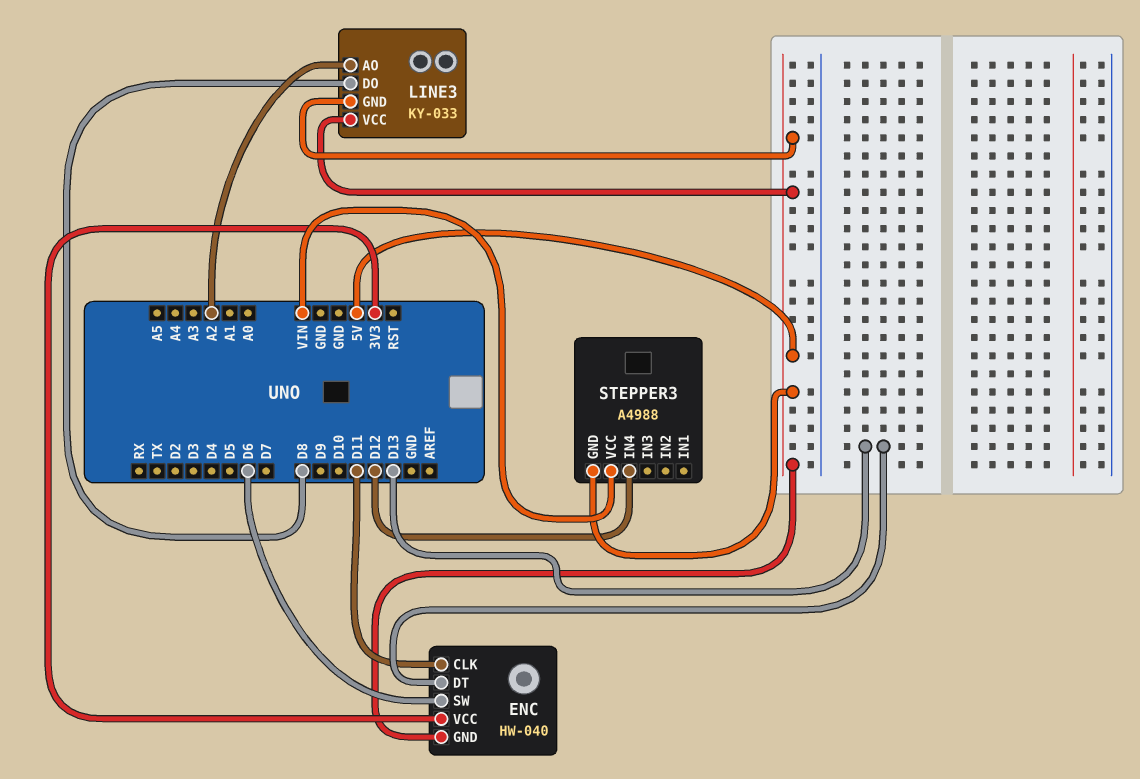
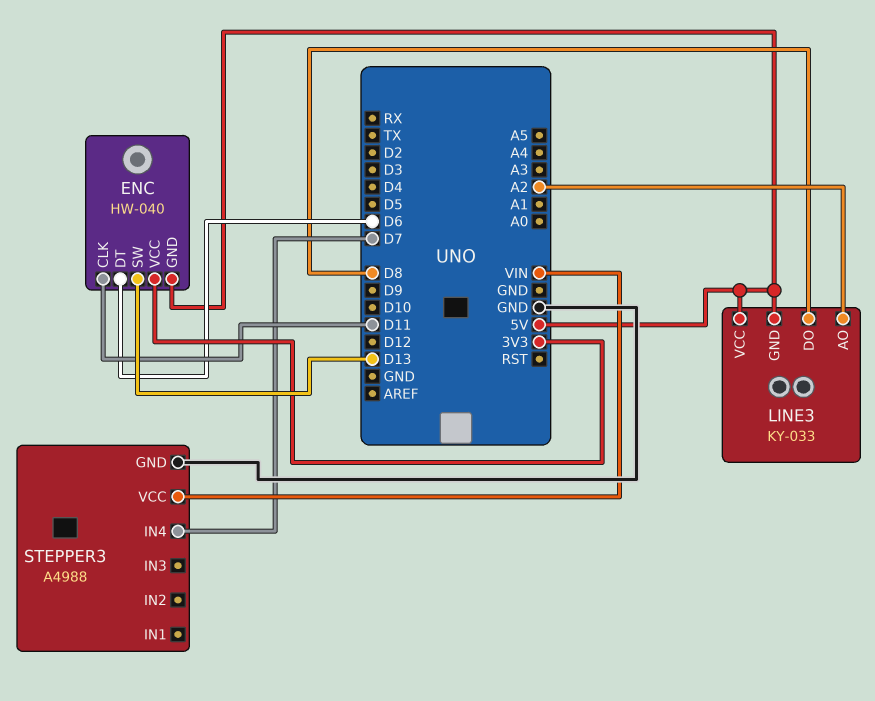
ENC pin DT: D13 -> D6
ENC pin SW: D6 -> D13
STEPPER3 pin GND: 5V -> GND
STEPPER3 pin IN4: D12 -> D7

